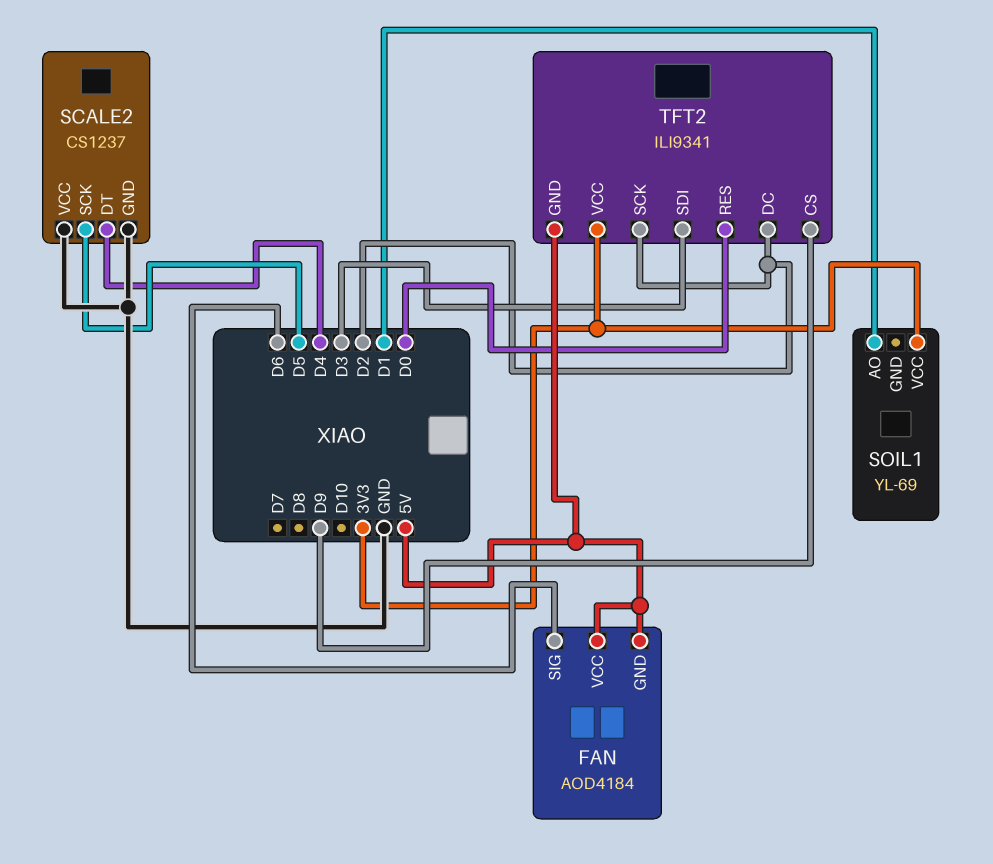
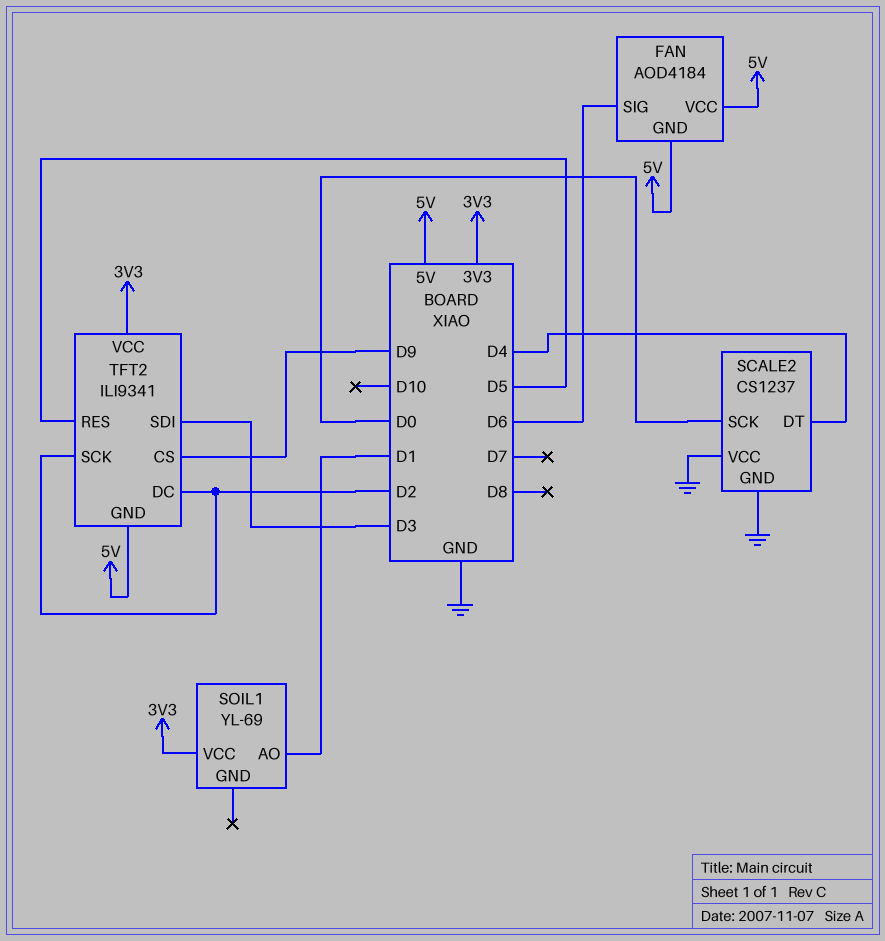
SCALE2 pin SCK: D5 -> D0
TFT2 pin RES: D0 -> D5

